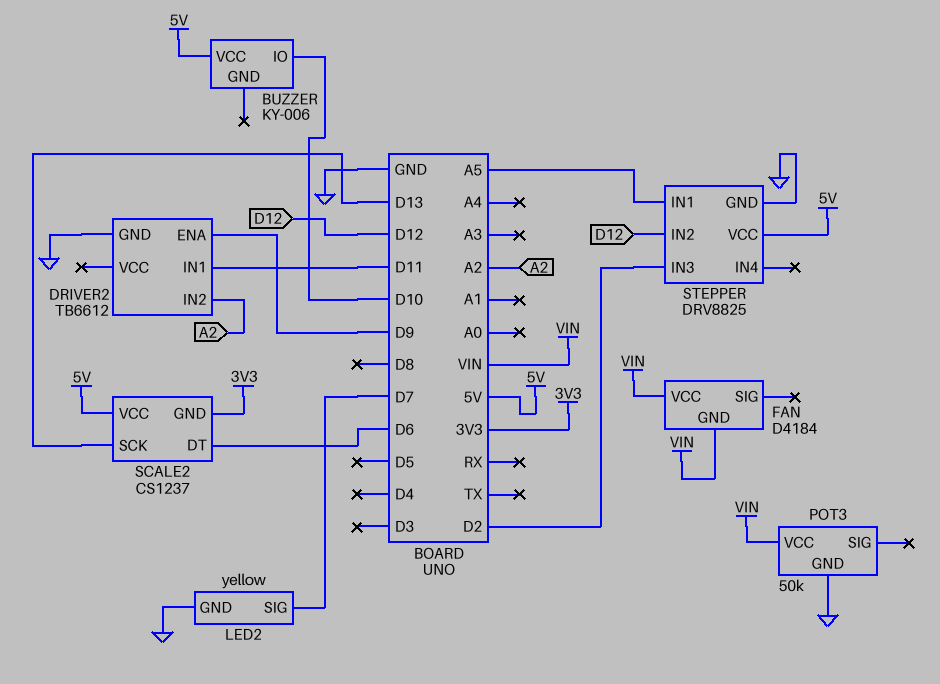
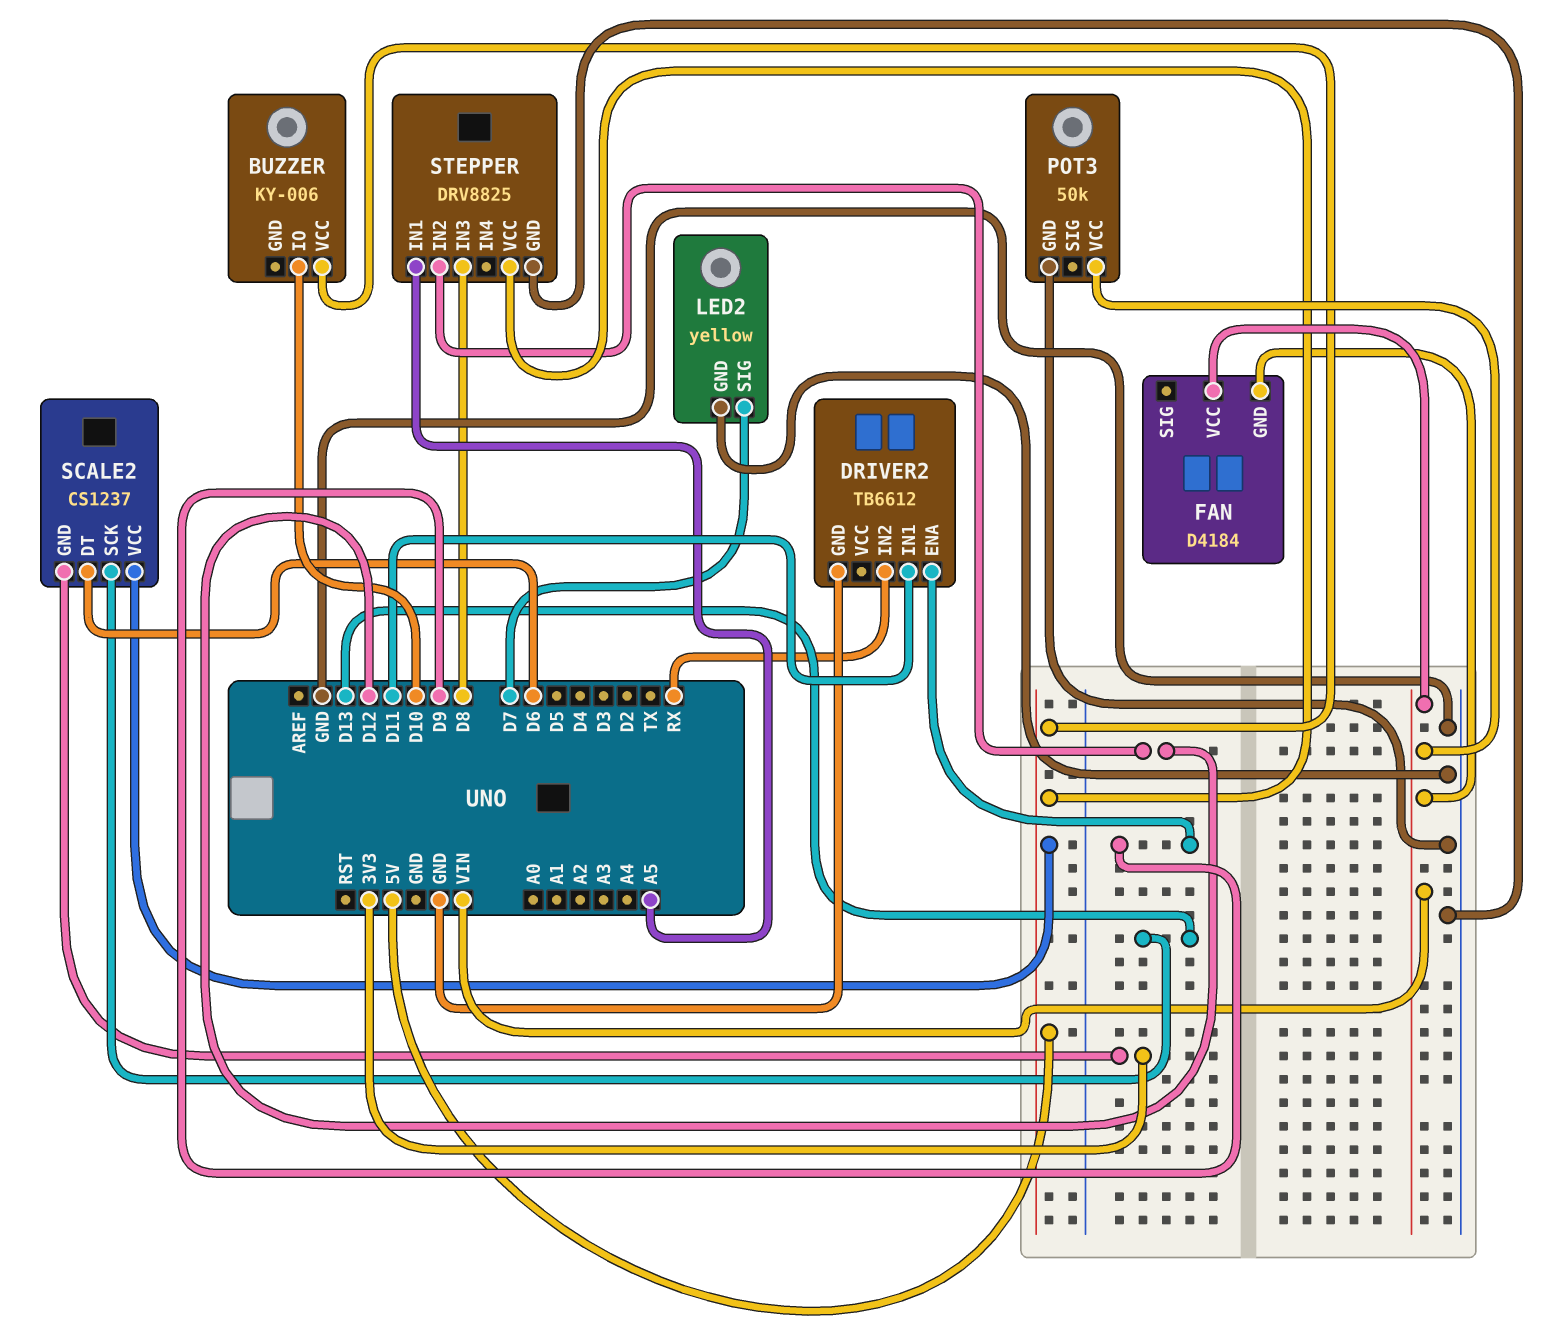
DRIVER2 pin IN2: A2 -> RX
STEPPER pin IN3: D2 -> D8

